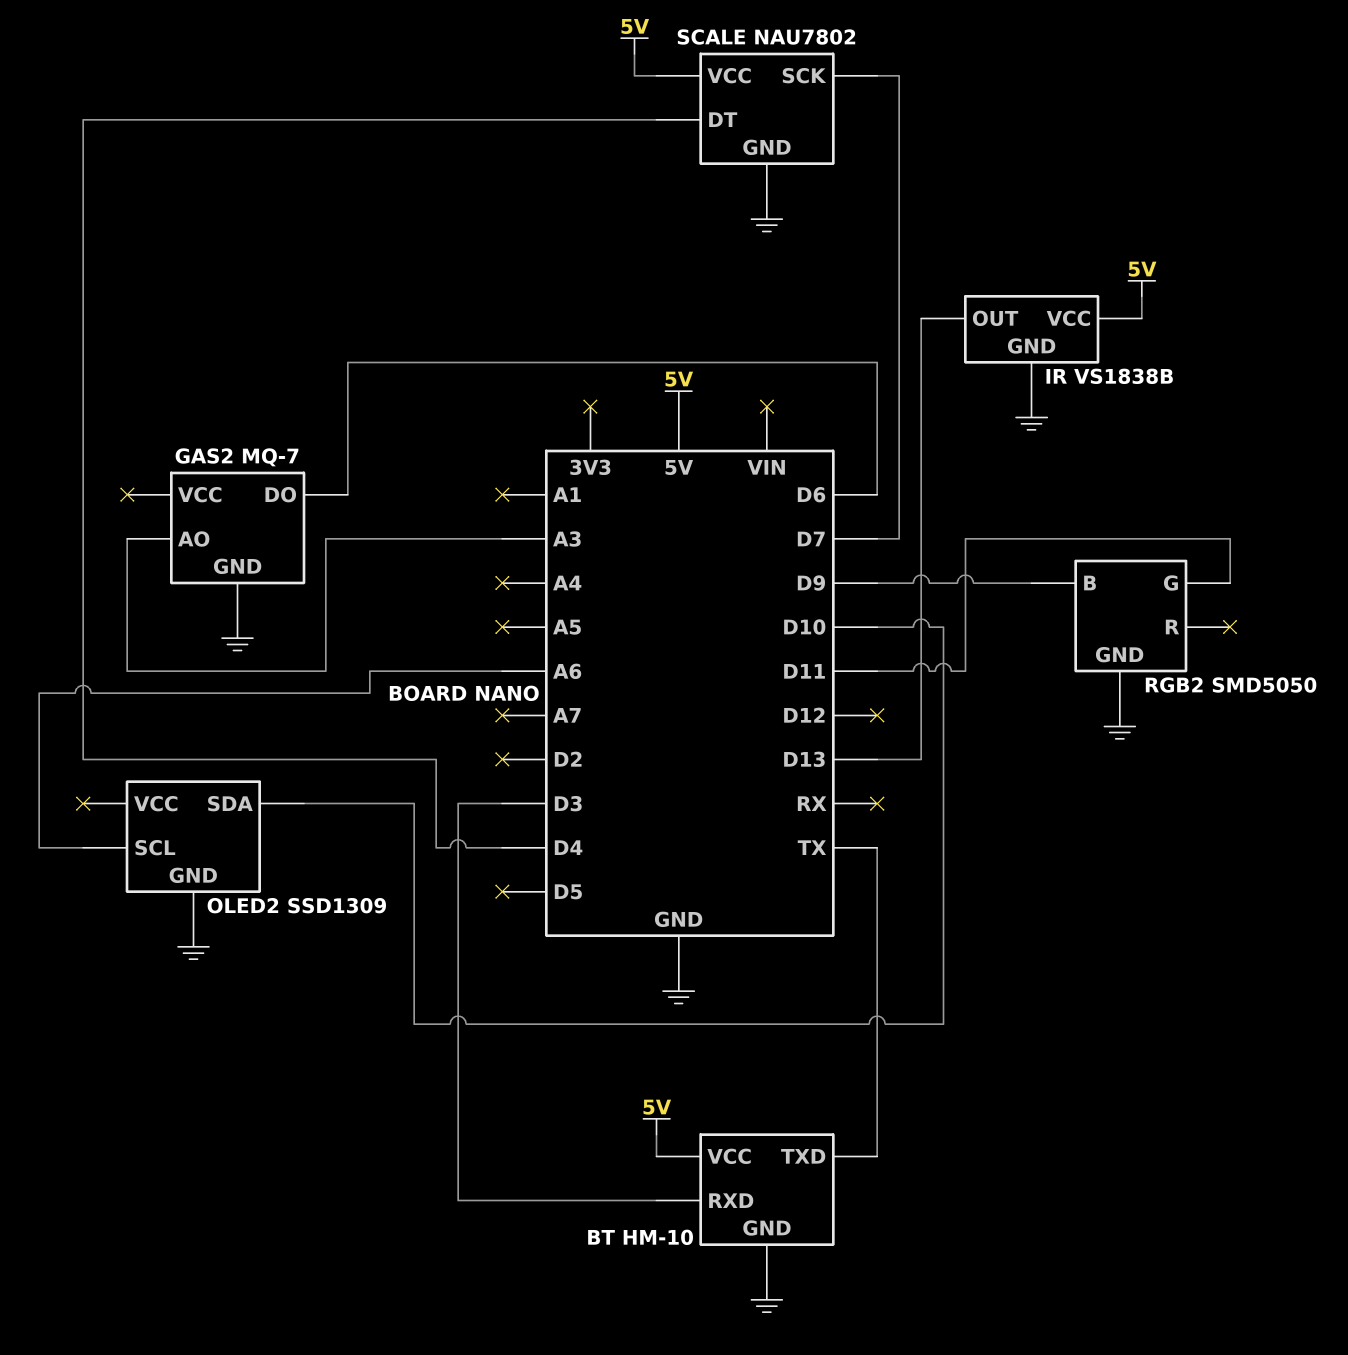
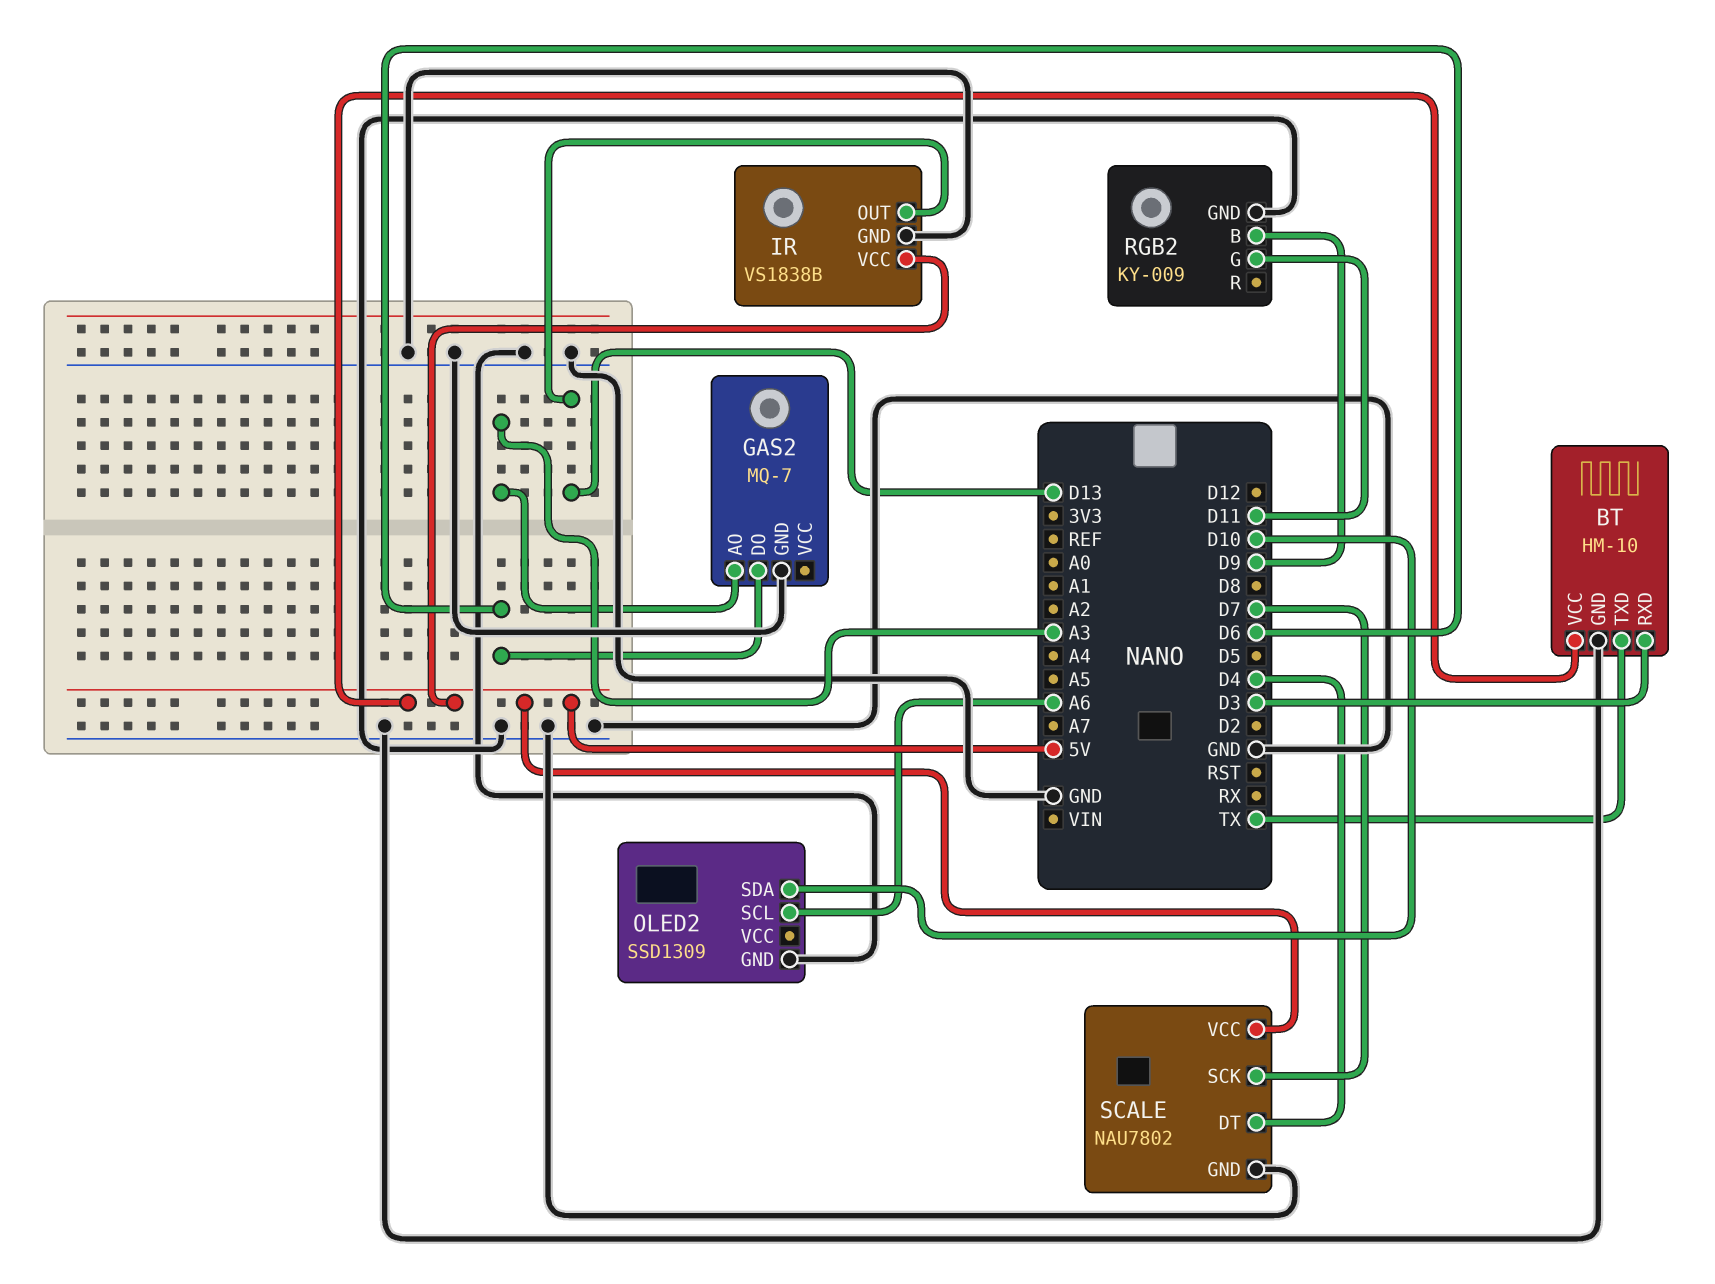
RGB2: SMD5050 -> KY-009

